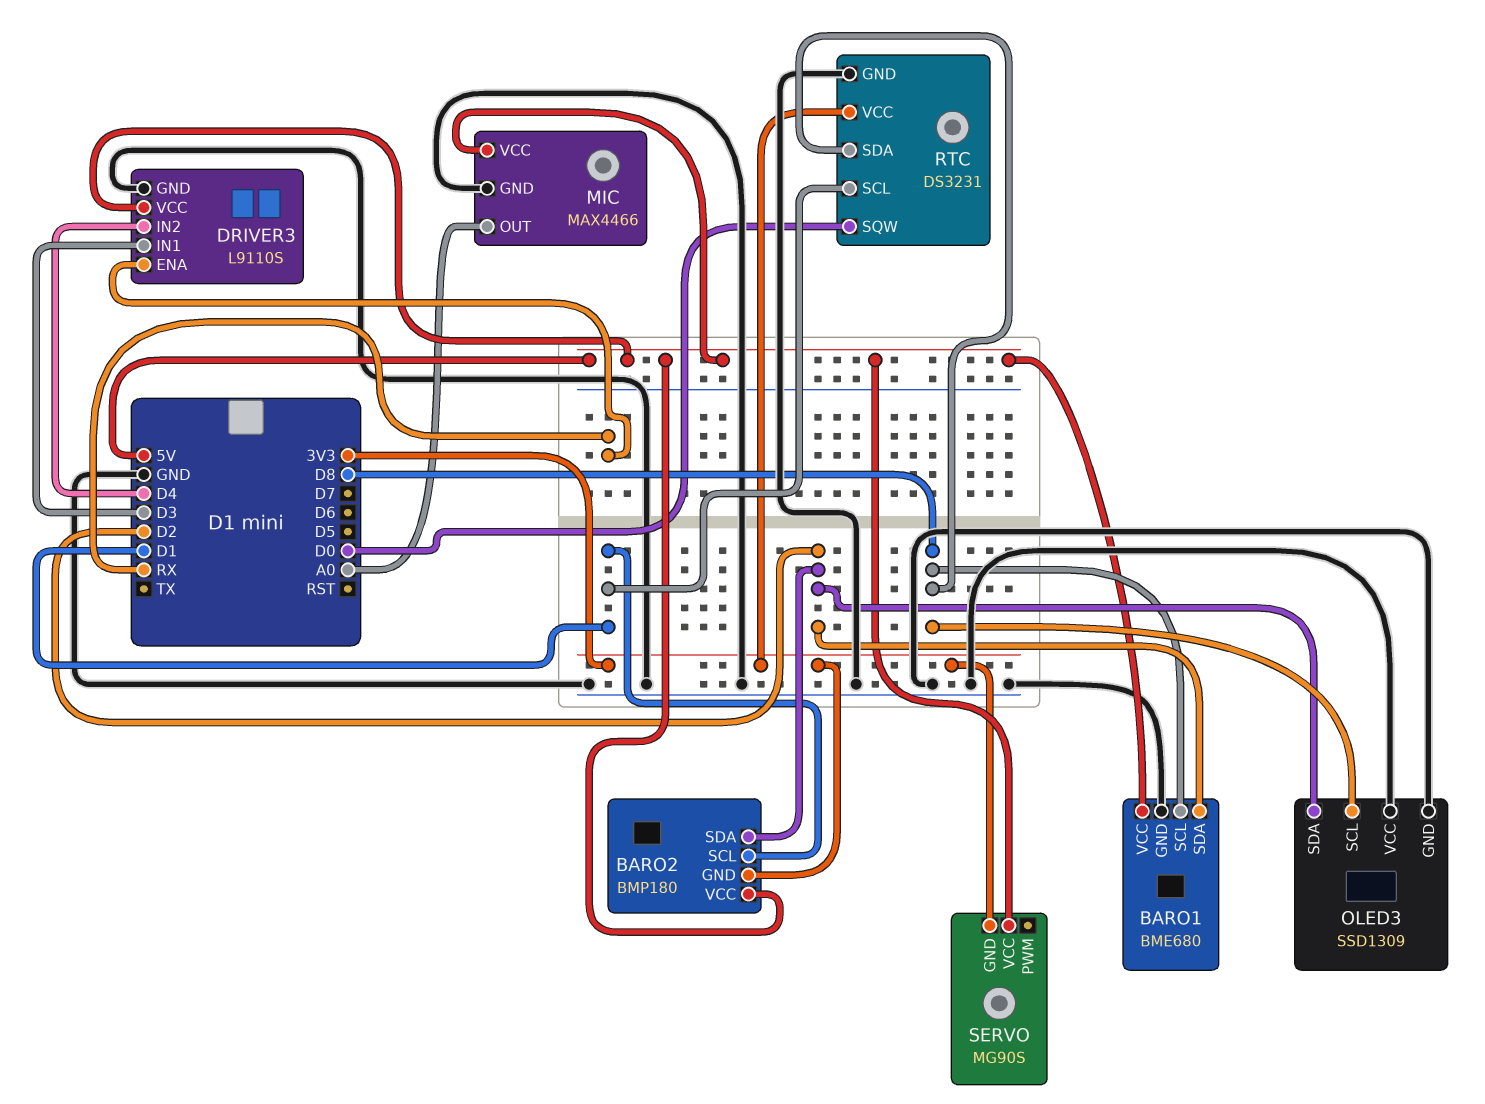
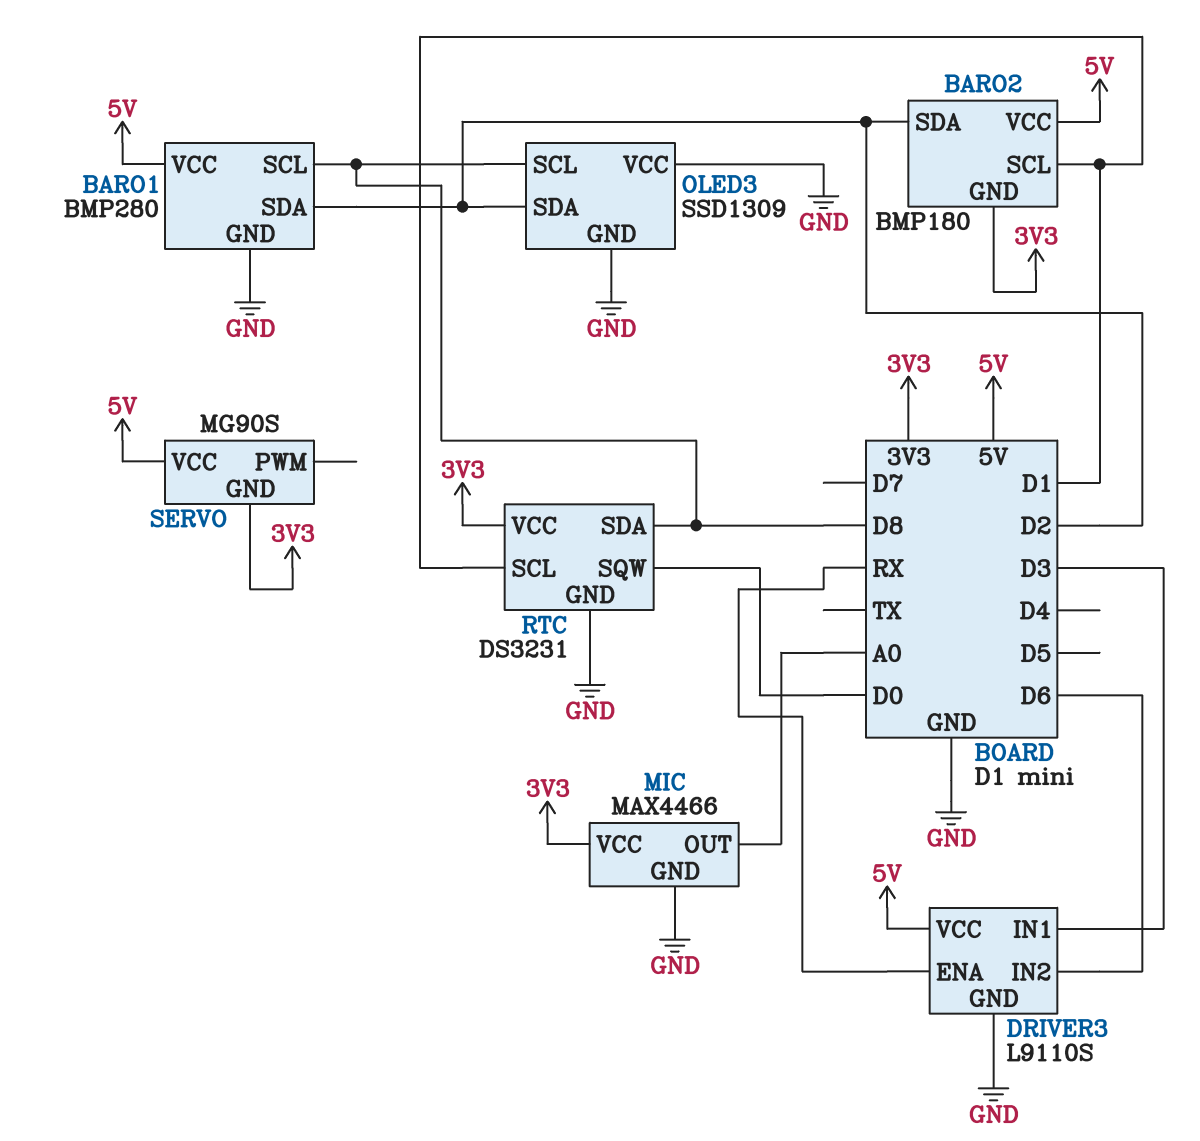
BARO1: BME680 -> BMP280
DRIVER3 pin IN2: D4 -> D6
MIC pin VCC: 5V -> 3V3

